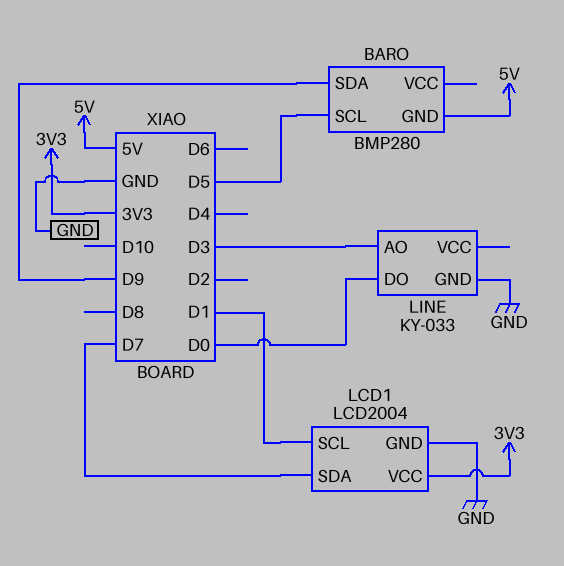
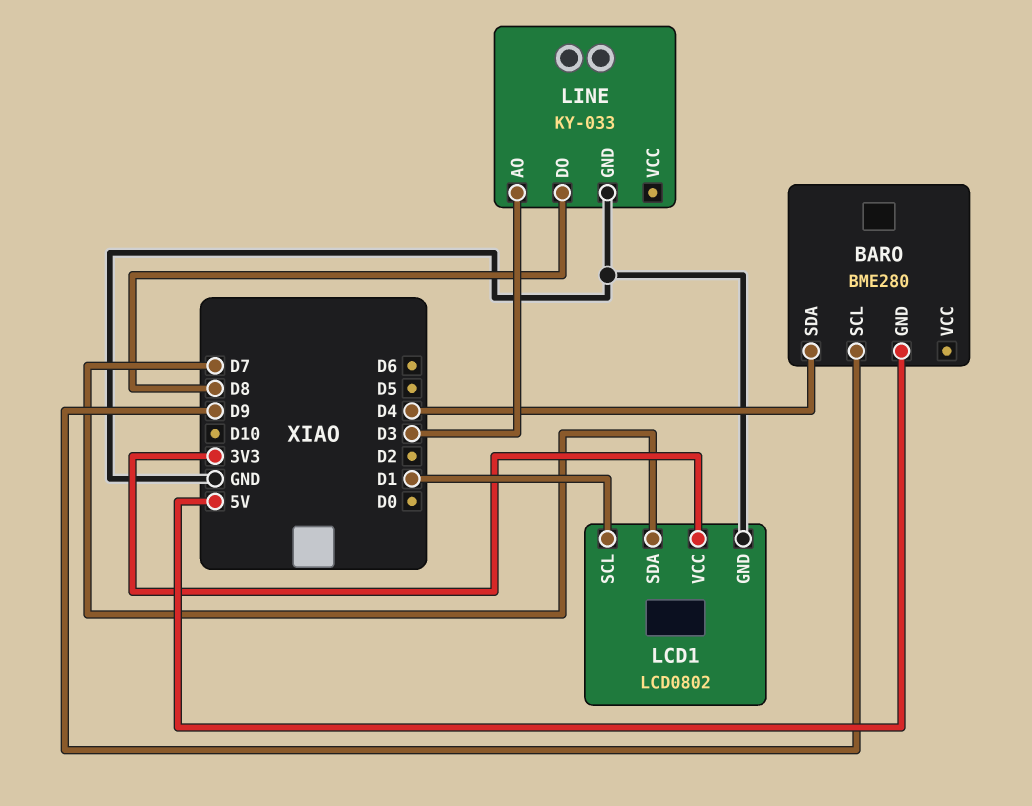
BARO: BMP280 -> BME280
BARO pin SCL: D5 -> D9
BARO pin SDA: D9 -> D4
LCD1: LCD2004 -> LCD0802
LINE pin DO: D0 -> D8

